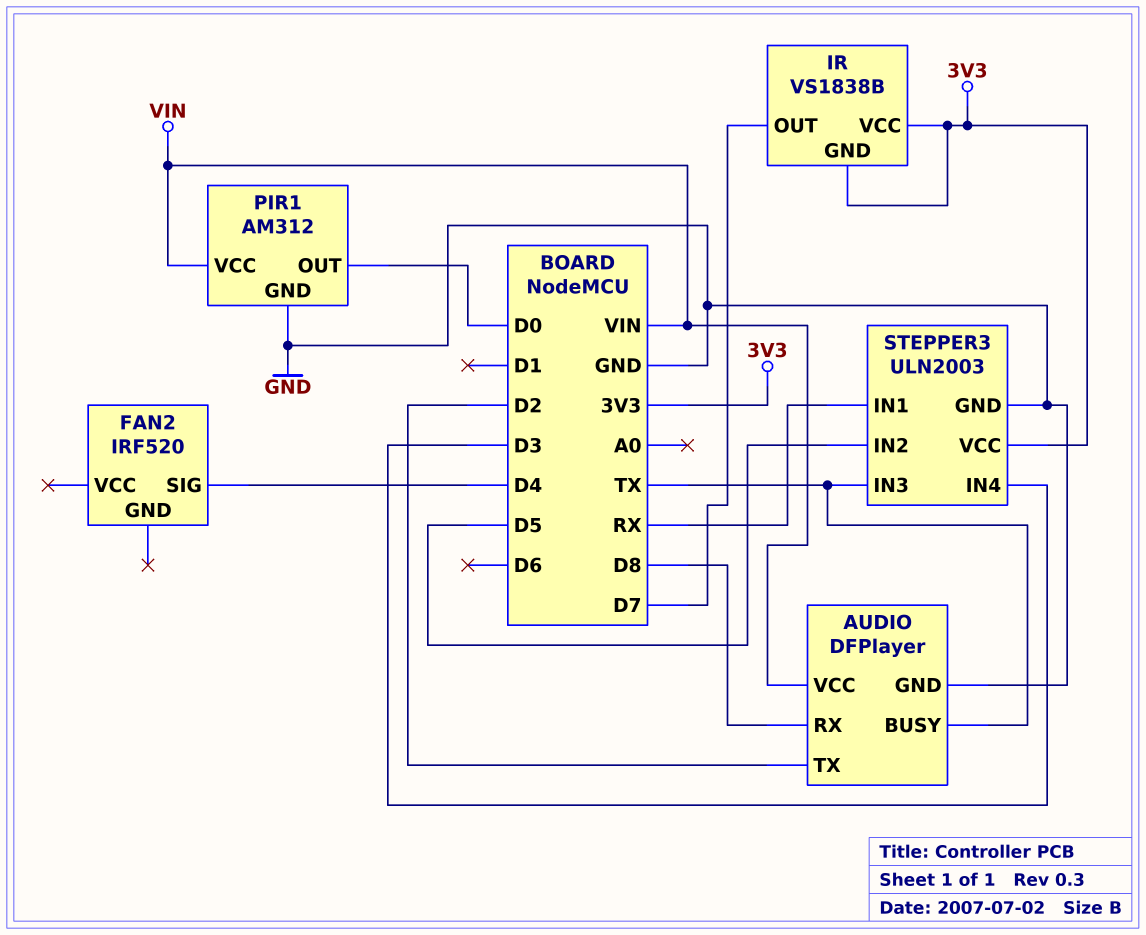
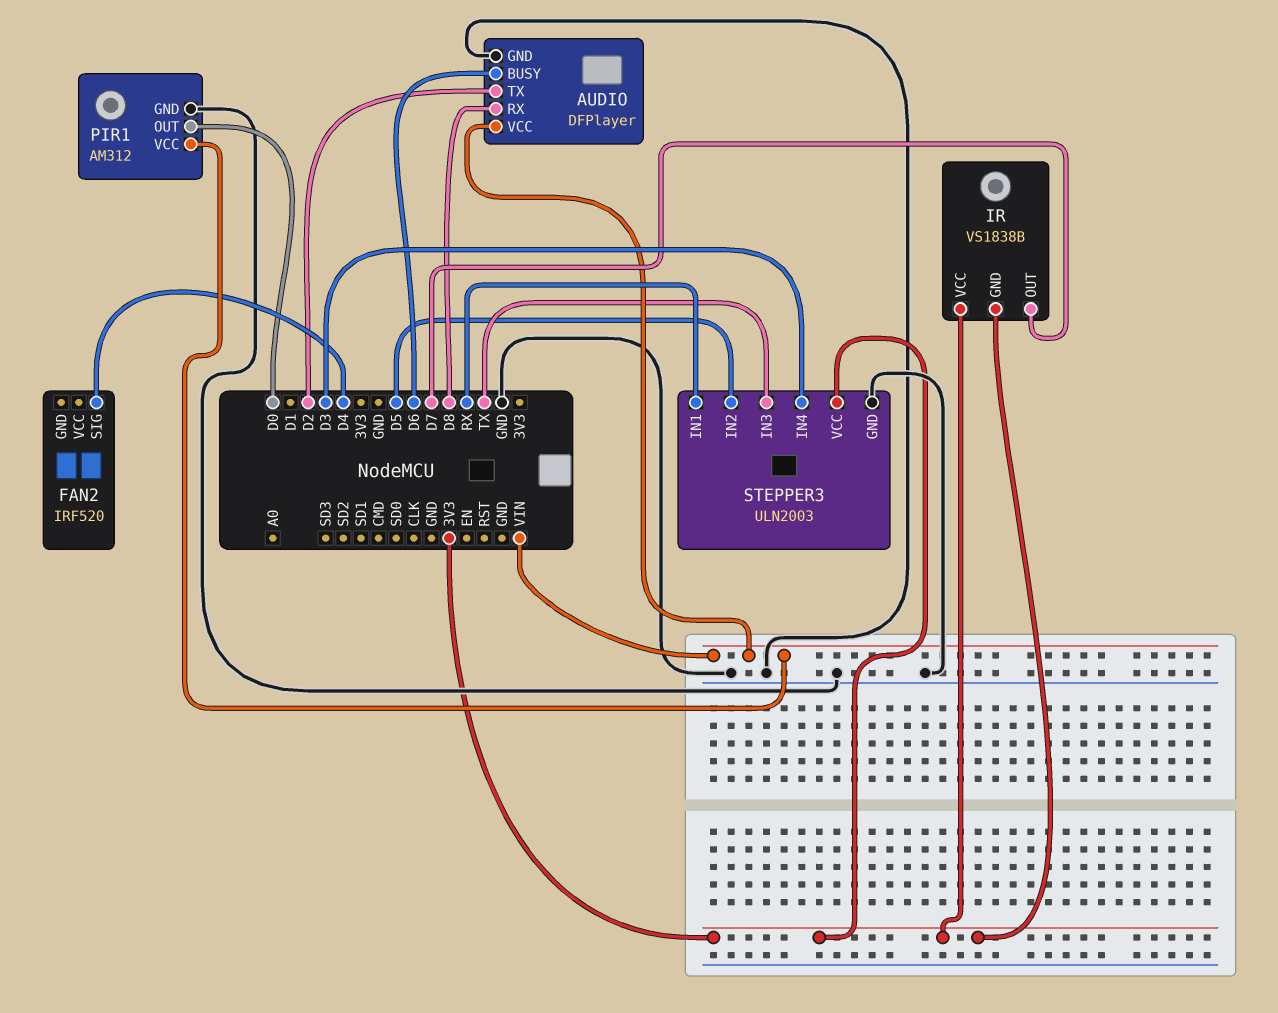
AUDIO pin BUSY: TX -> D6

